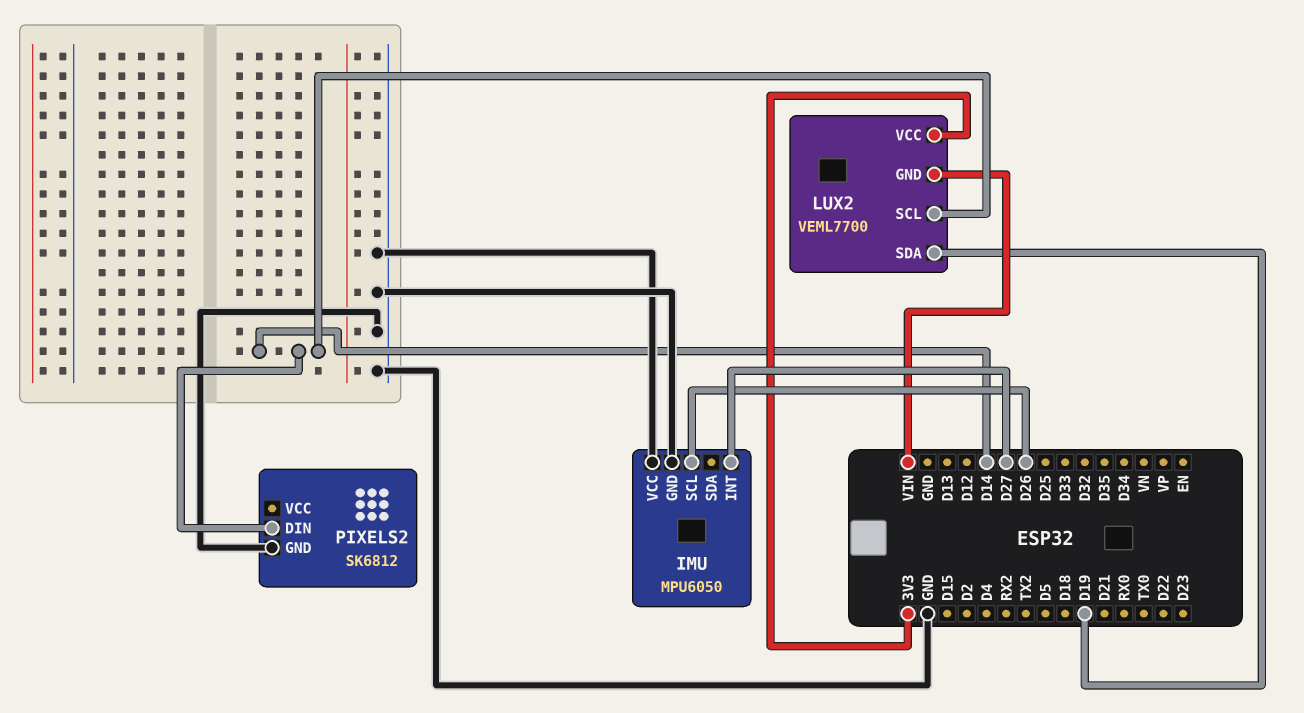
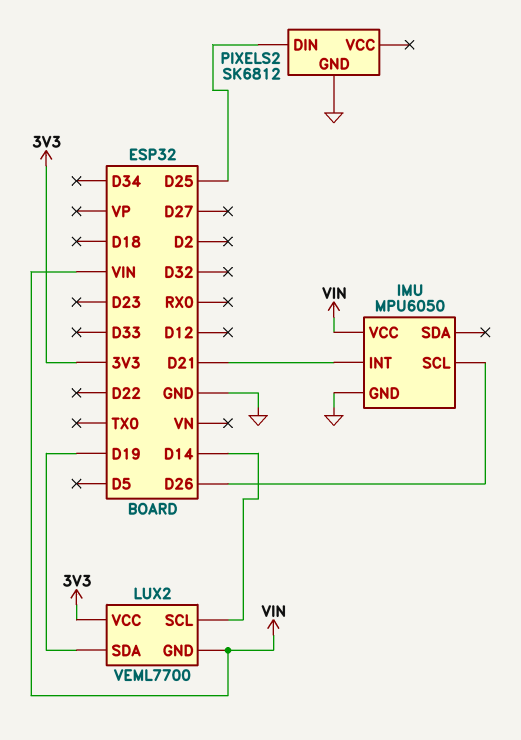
IMU pin INT: D27 -> D21
IMU pin VCC: GND -> VIN
PIXELS2 pin DIN: D14 -> D25

